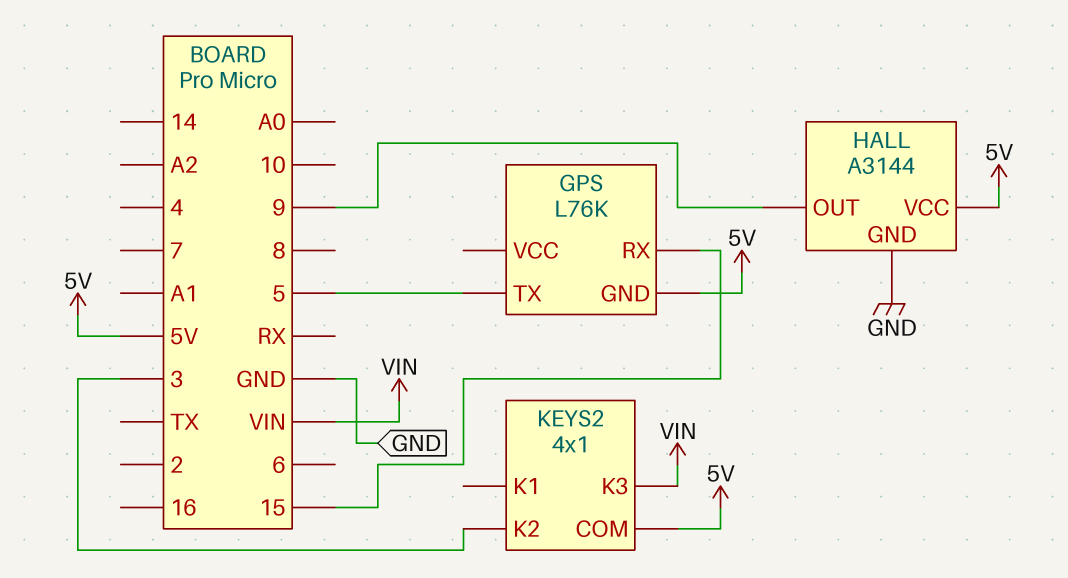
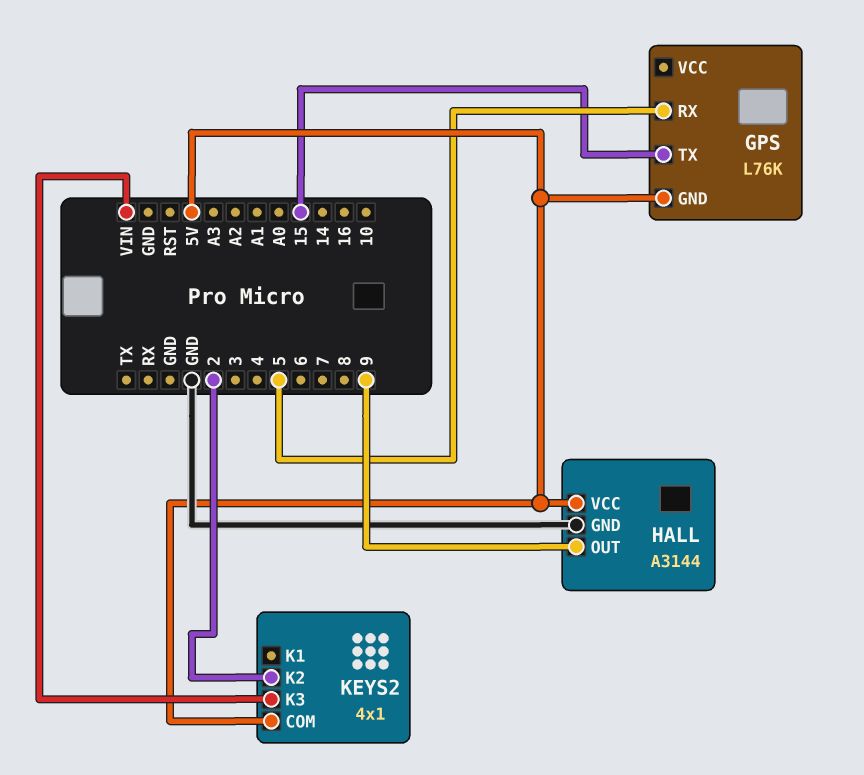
GPS pin RX: 15 -> 5
GPS pin TX: 5 -> 15
KEYS2 pin K2: 3 -> 2

